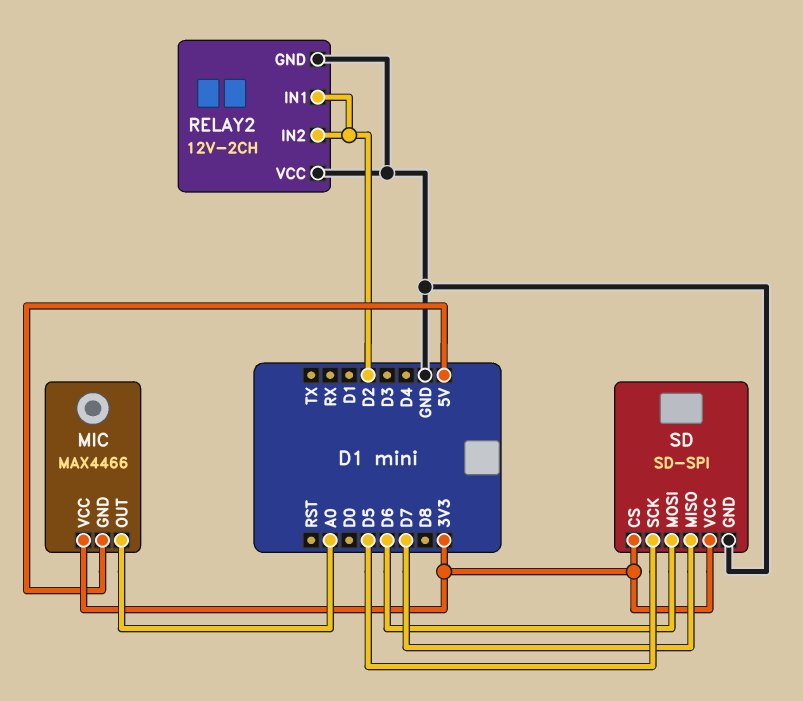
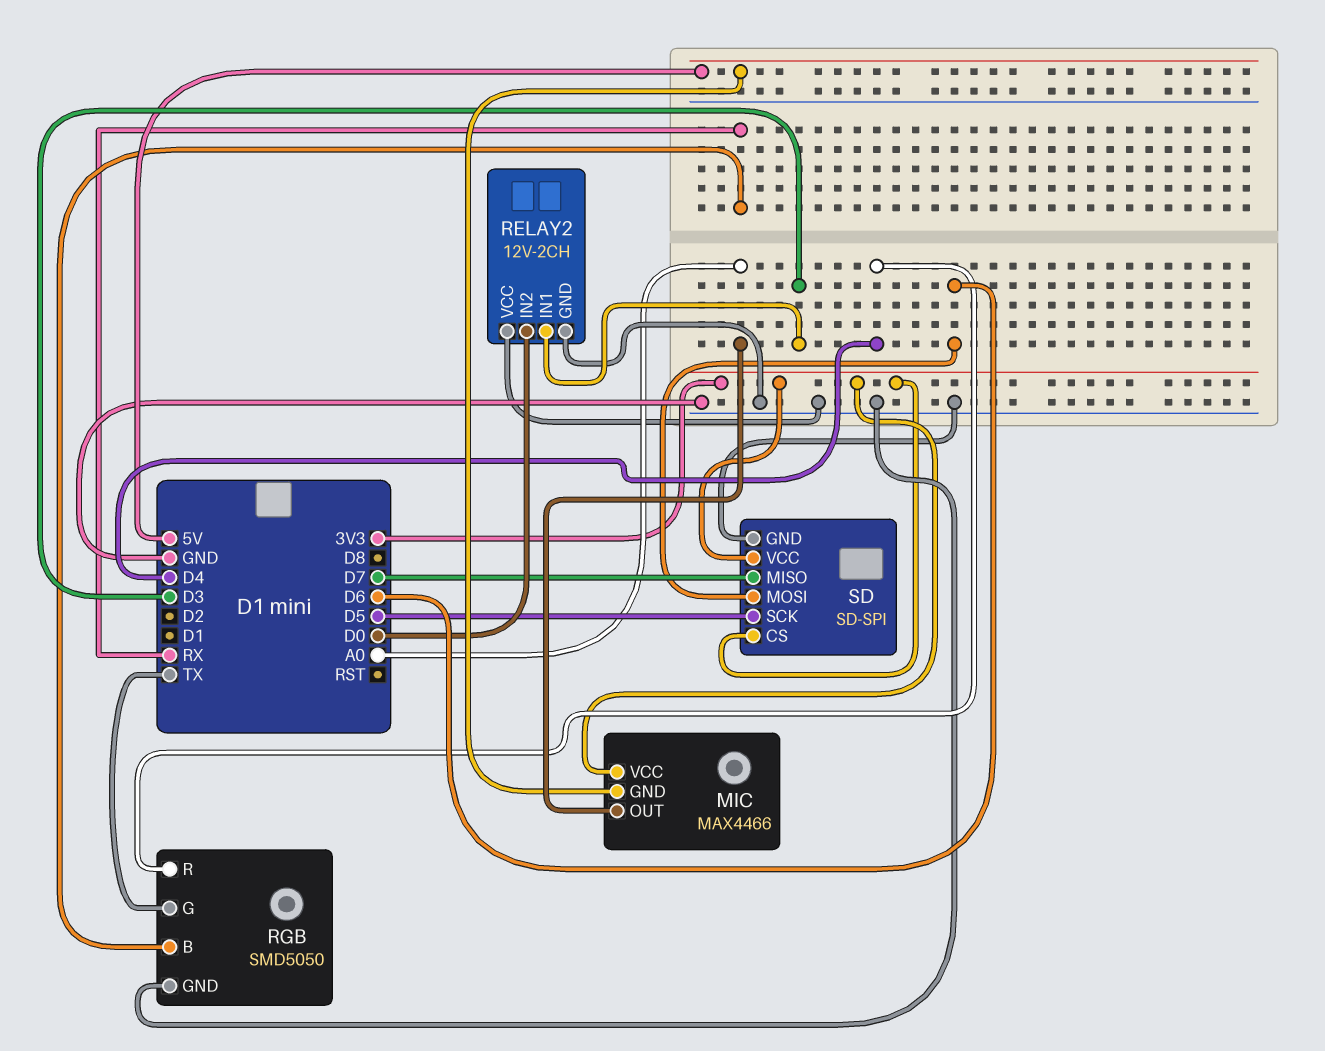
RELAY2 pin IN1: D2 -> D3
RELAY2 pin IN2: D2 -> D0
RGB: none -> SMD5050
RGB pin B: none -> RX
RGB pin G: none -> TX
RGB pin GND: none -> GND
RGB pin R: none -> D4

